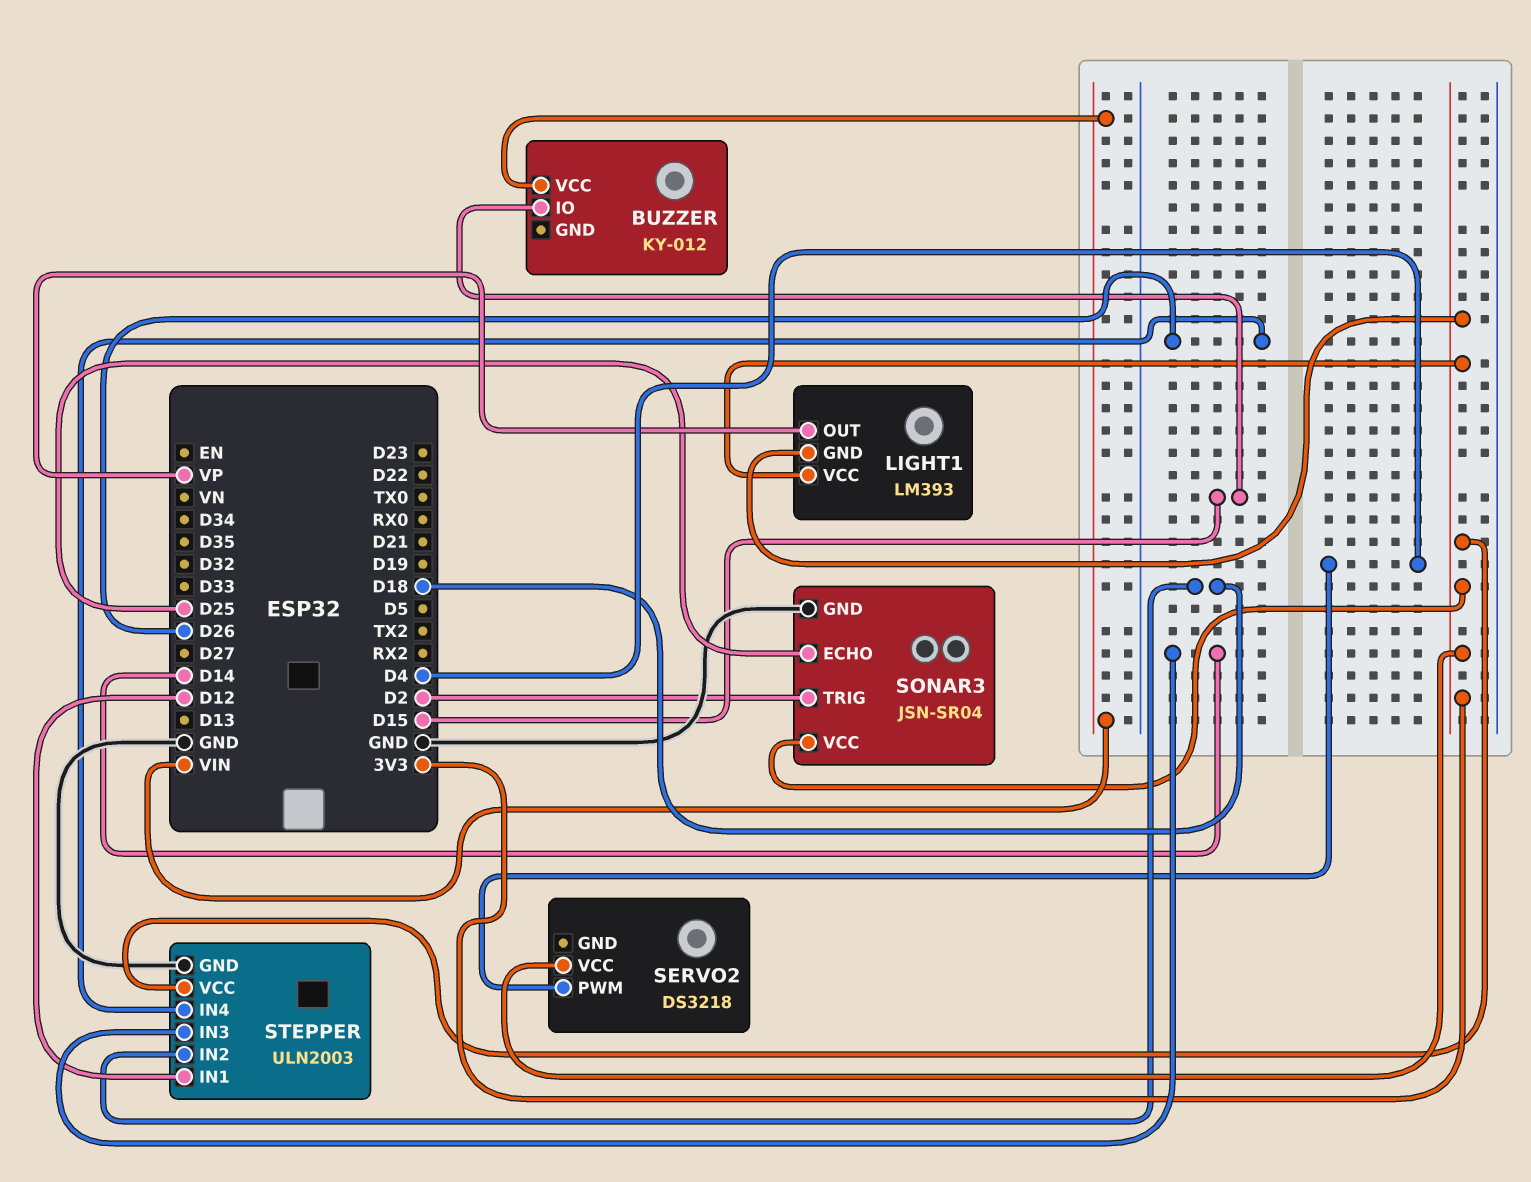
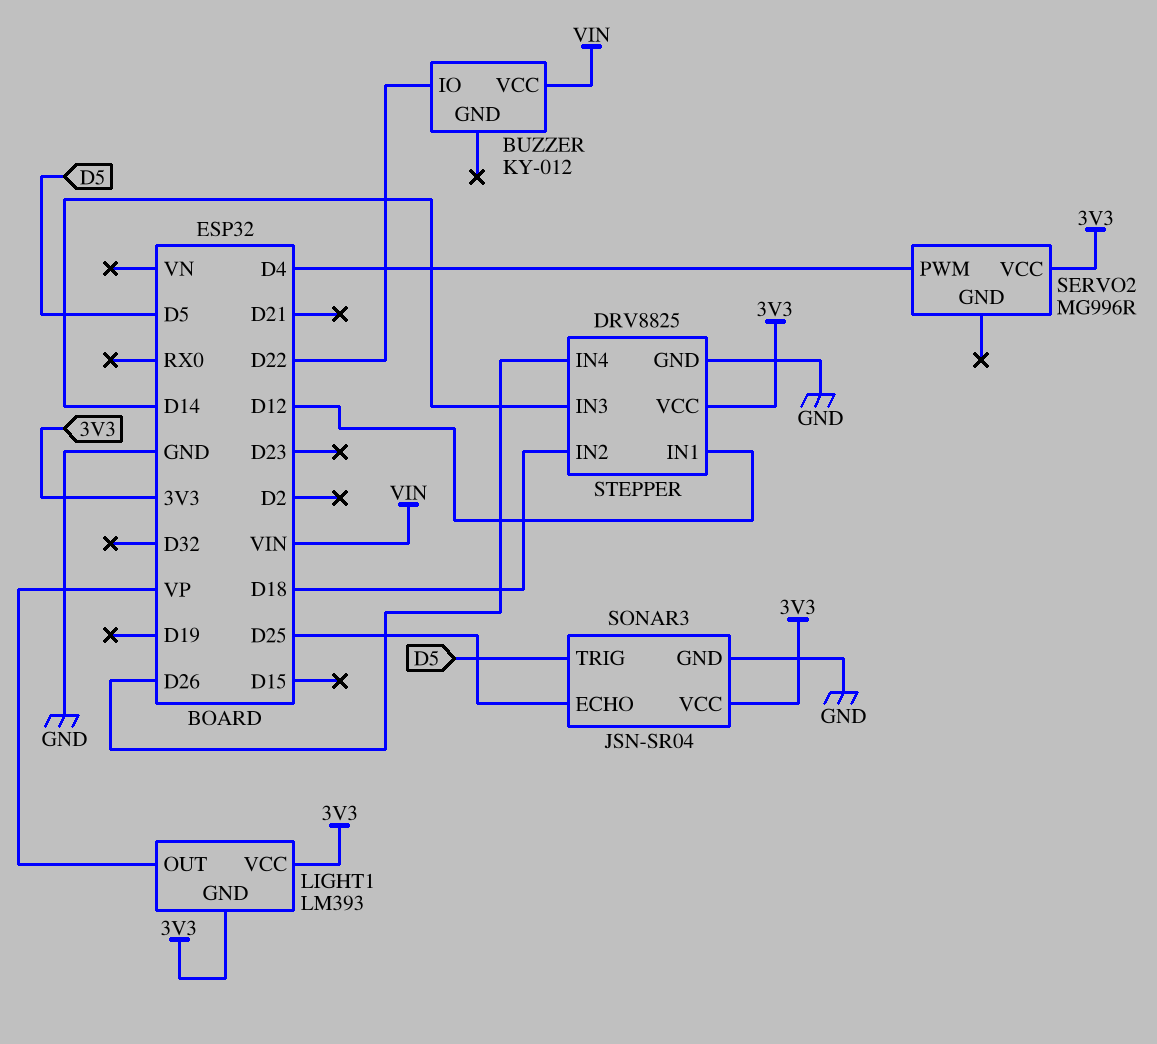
BUZZER pin IO: D15 -> D22
SERVO2: DS3218 -> MG996R
SONAR3 pin TRIG: D2 -> D5
STEPPER: ULN2003 -> DRV8825

